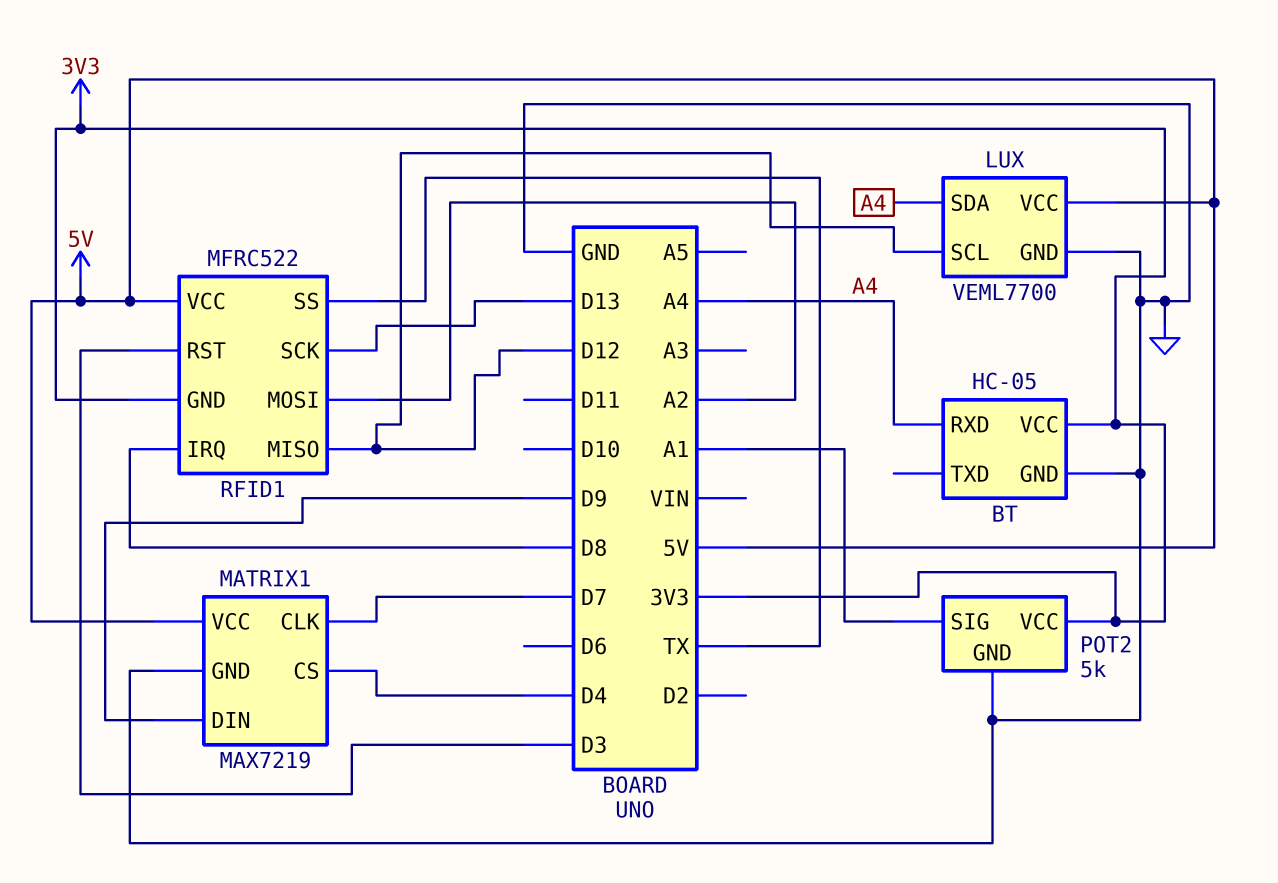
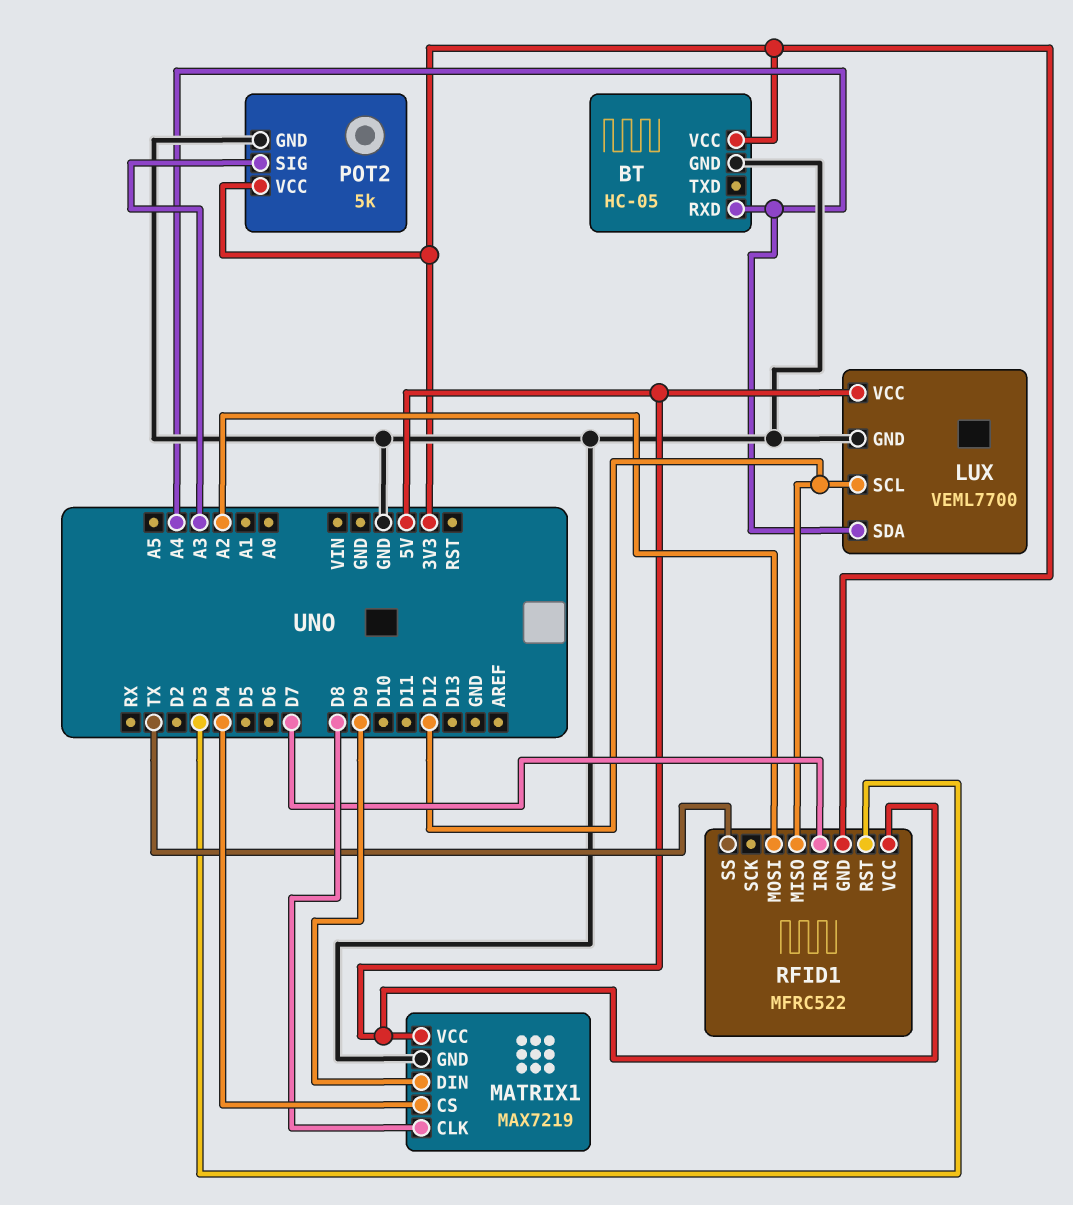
MATRIX1 pin CLK: D7 -> D8
POT2 pin SIG: A1 -> A3
RFID1 pin IRQ: D8 -> D7
RFID1 pin SCK: D13 -> none

